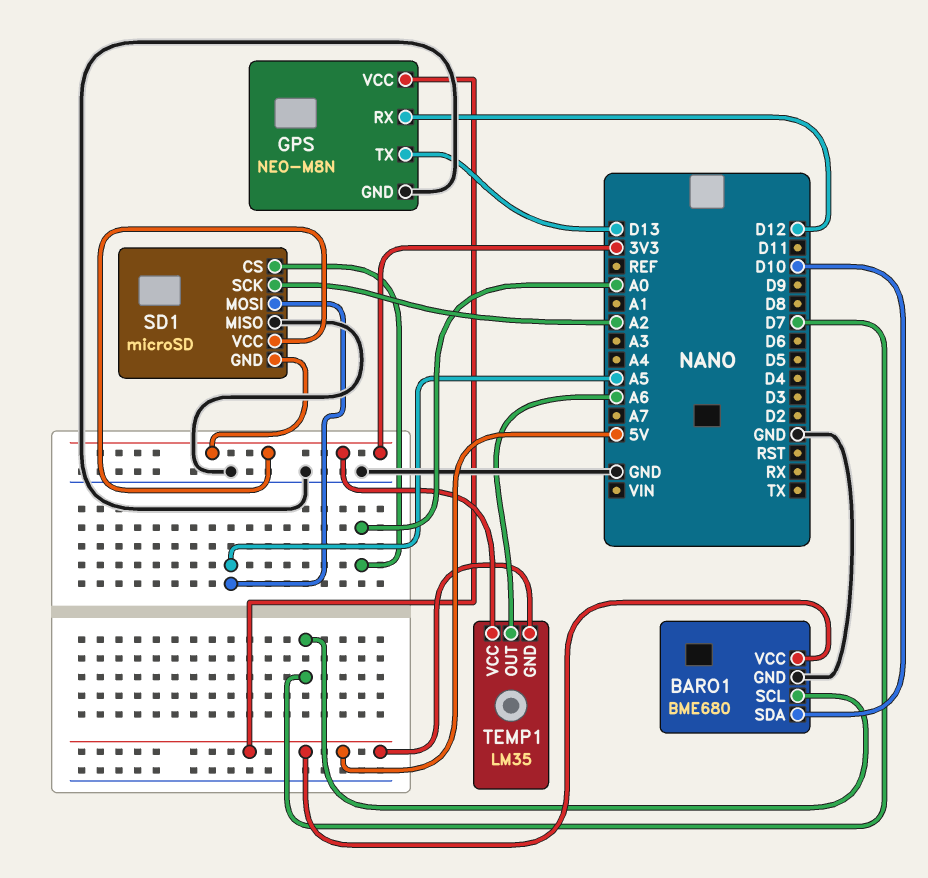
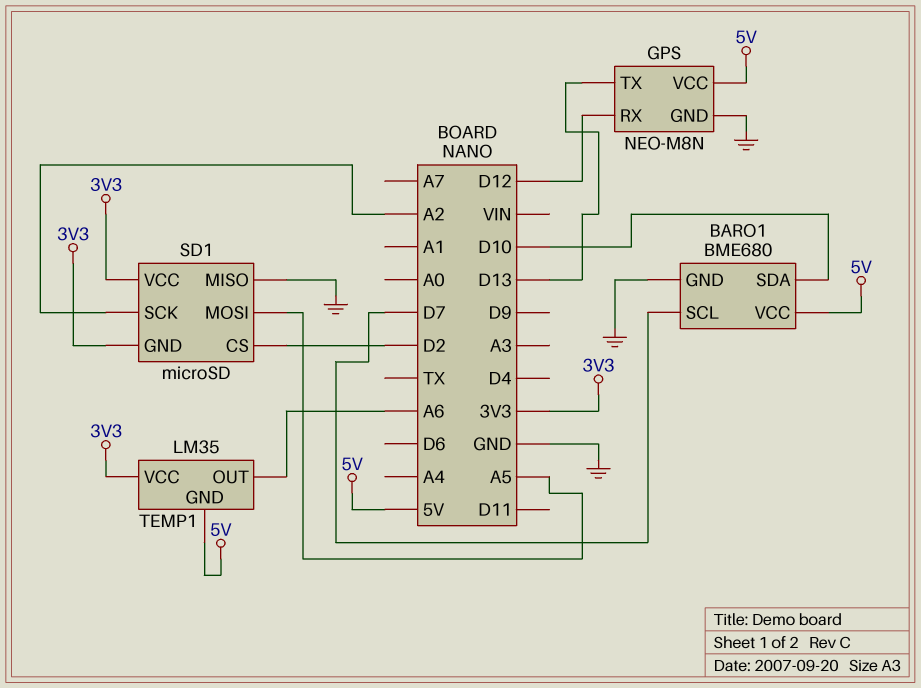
SD1 pin CS: A0 -> D2

